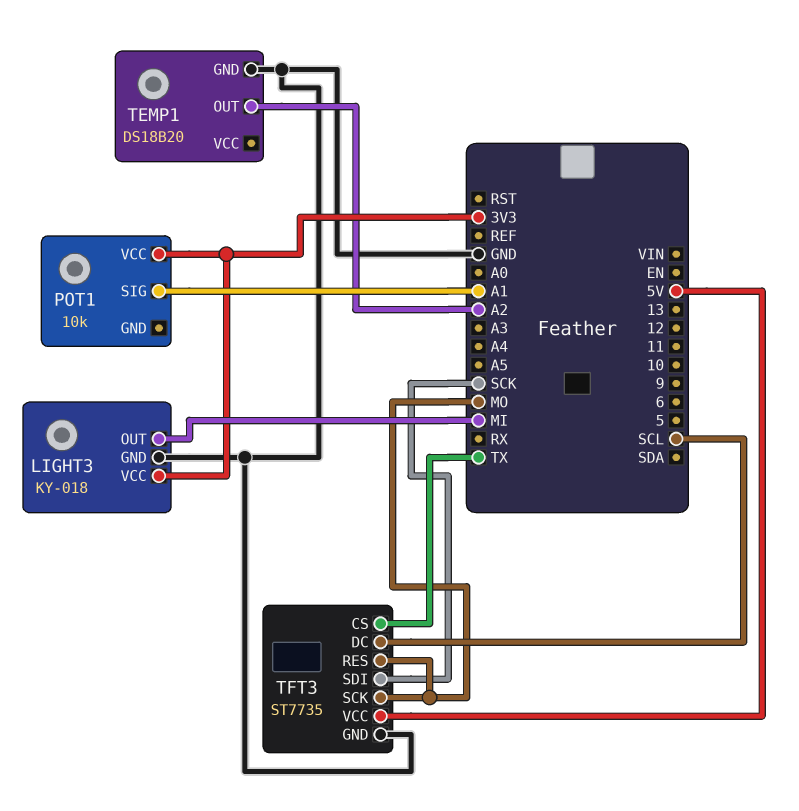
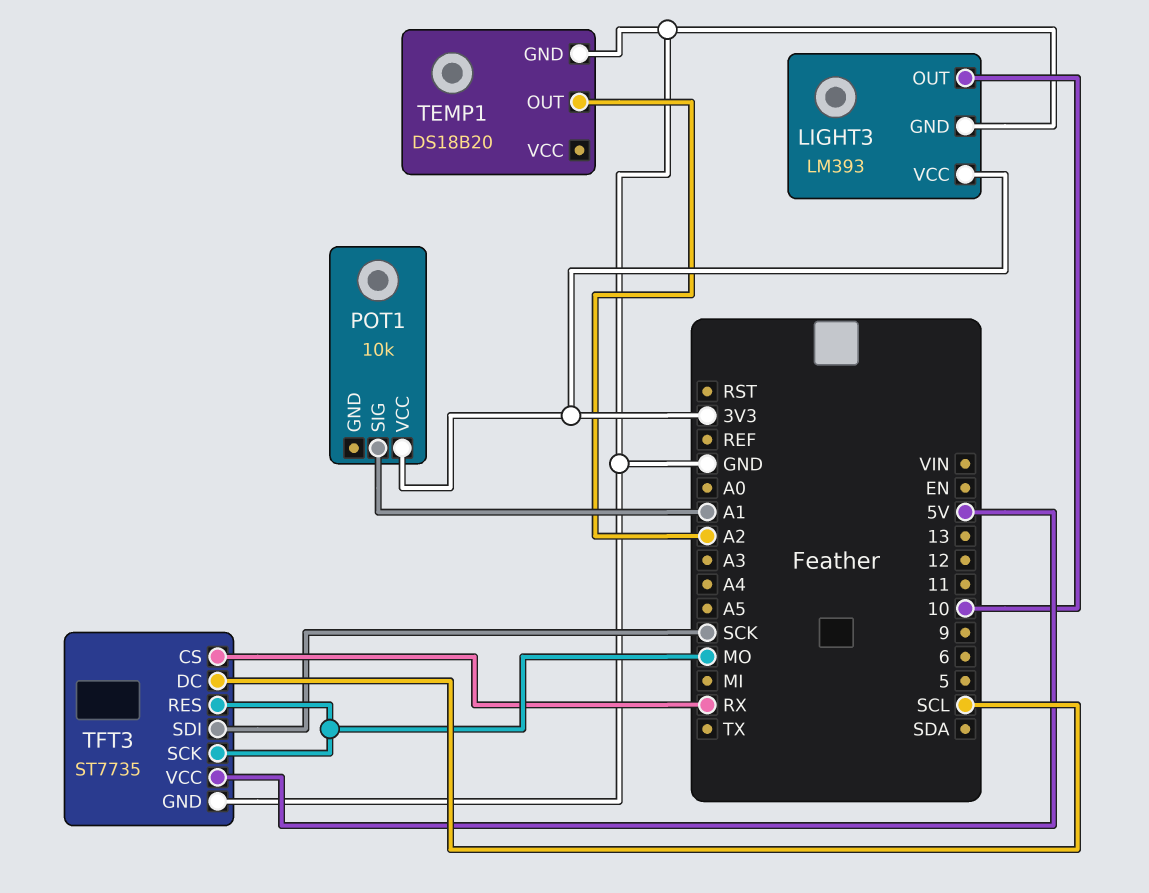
LIGHT3: KY-018 -> LM393
LIGHT3 pin OUT: MI -> 10
TFT3 pin CS: TX -> RX

